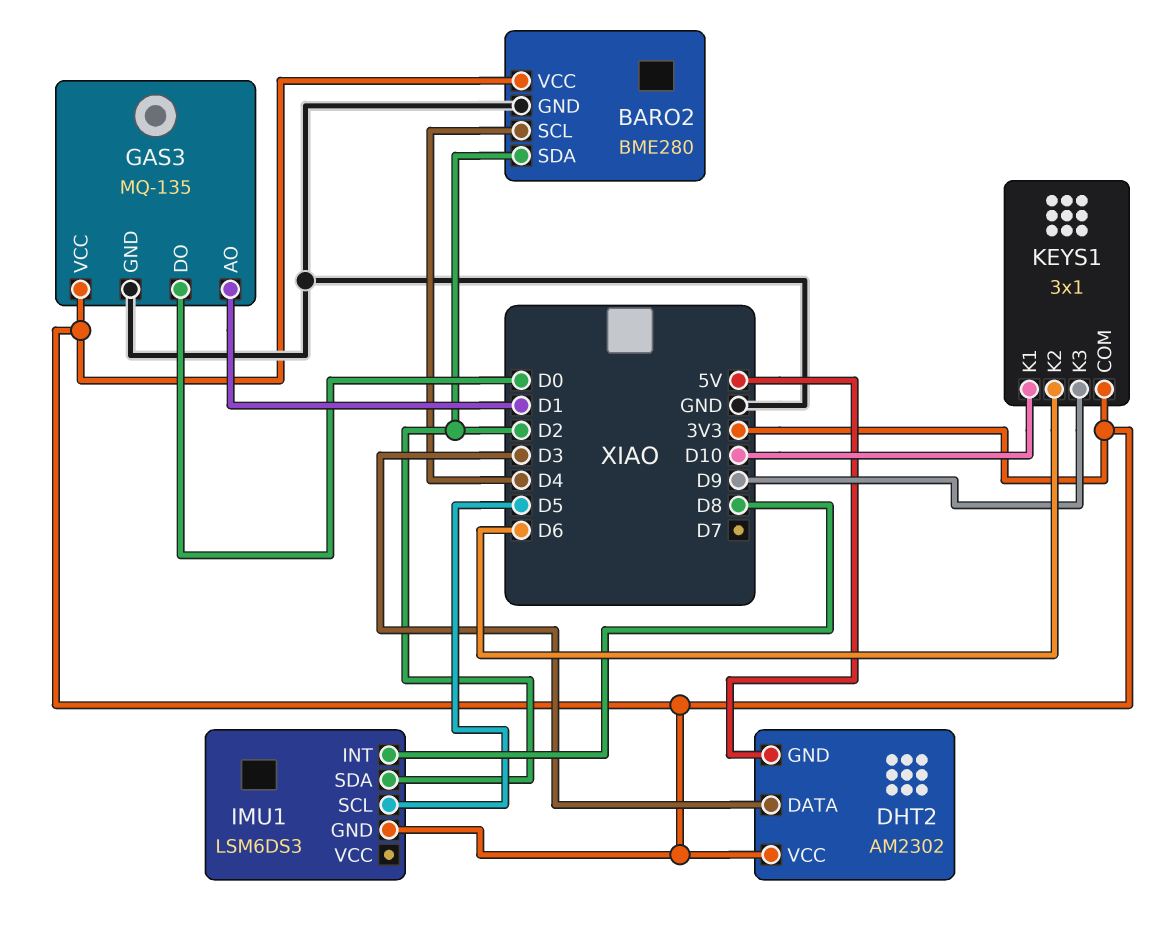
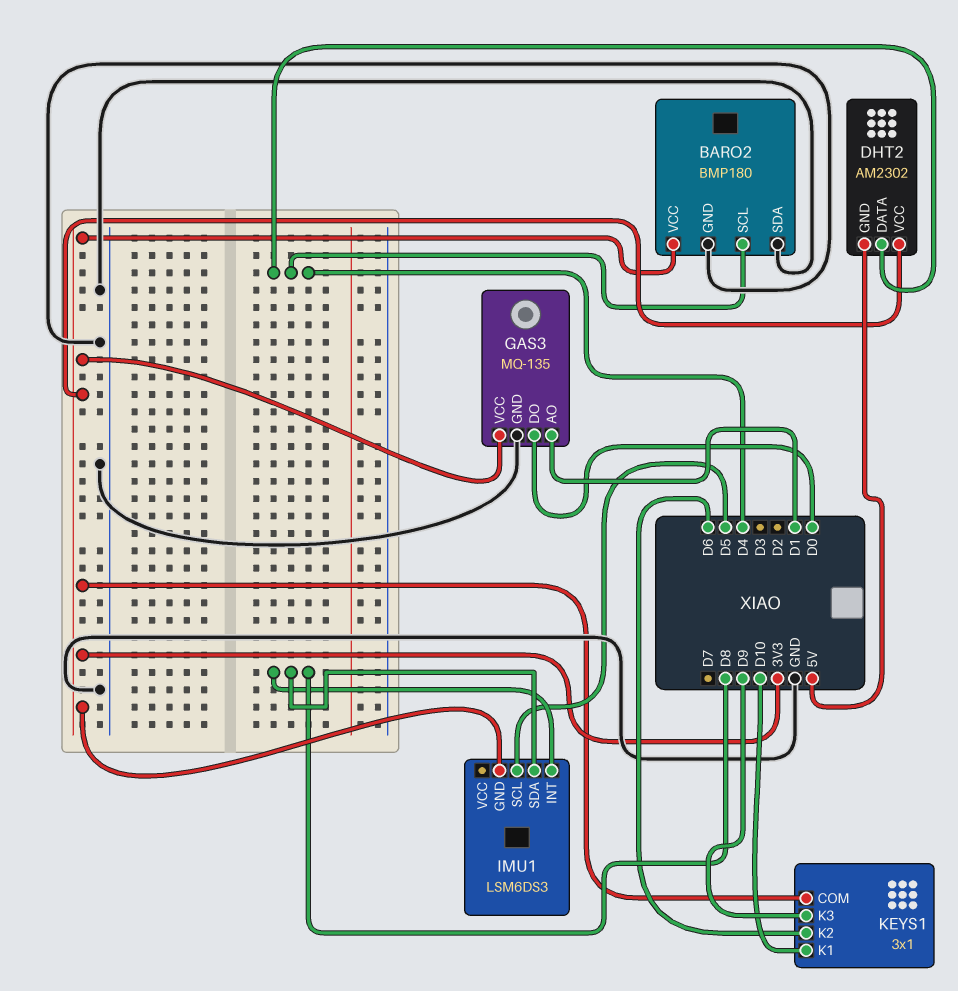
BARO2: BME280 -> BMP180
BARO2 pin SDA: D2 -> GND
DHT2 pin DATA: D3 -> D4
IMU1 pin SDA: D2 -> D8

